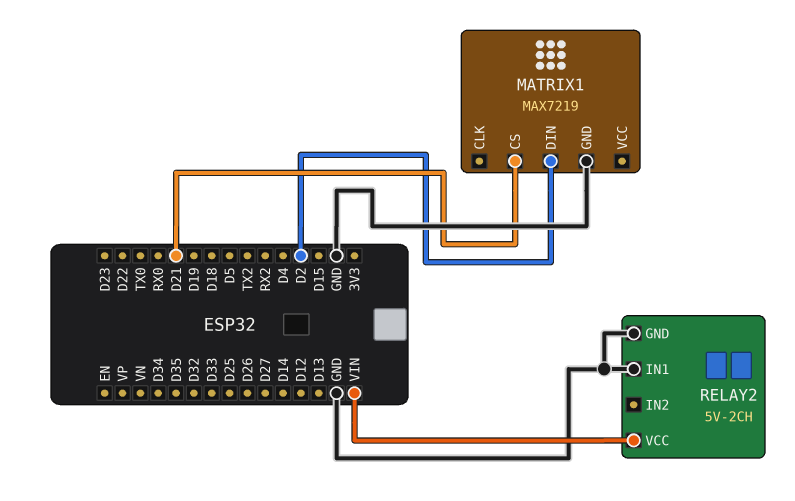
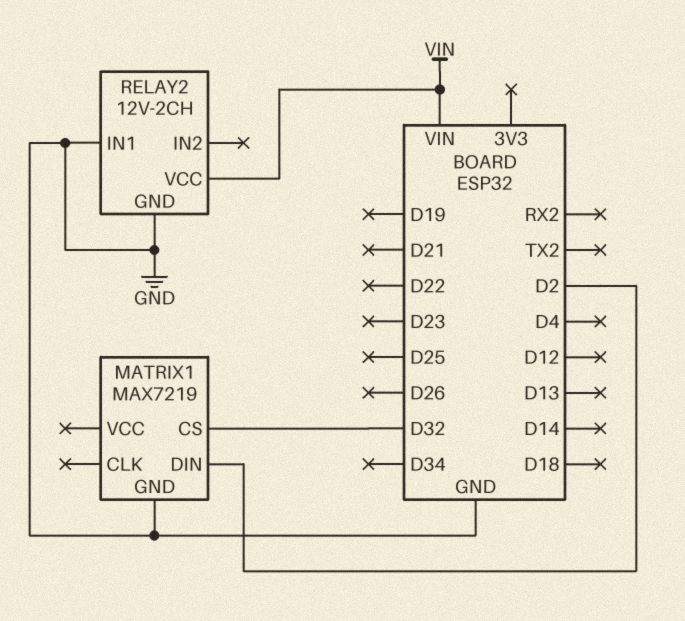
MATRIX1 pin CS: D21 -> D32
RELAY2: 5V-2CH -> 12V-2CH

